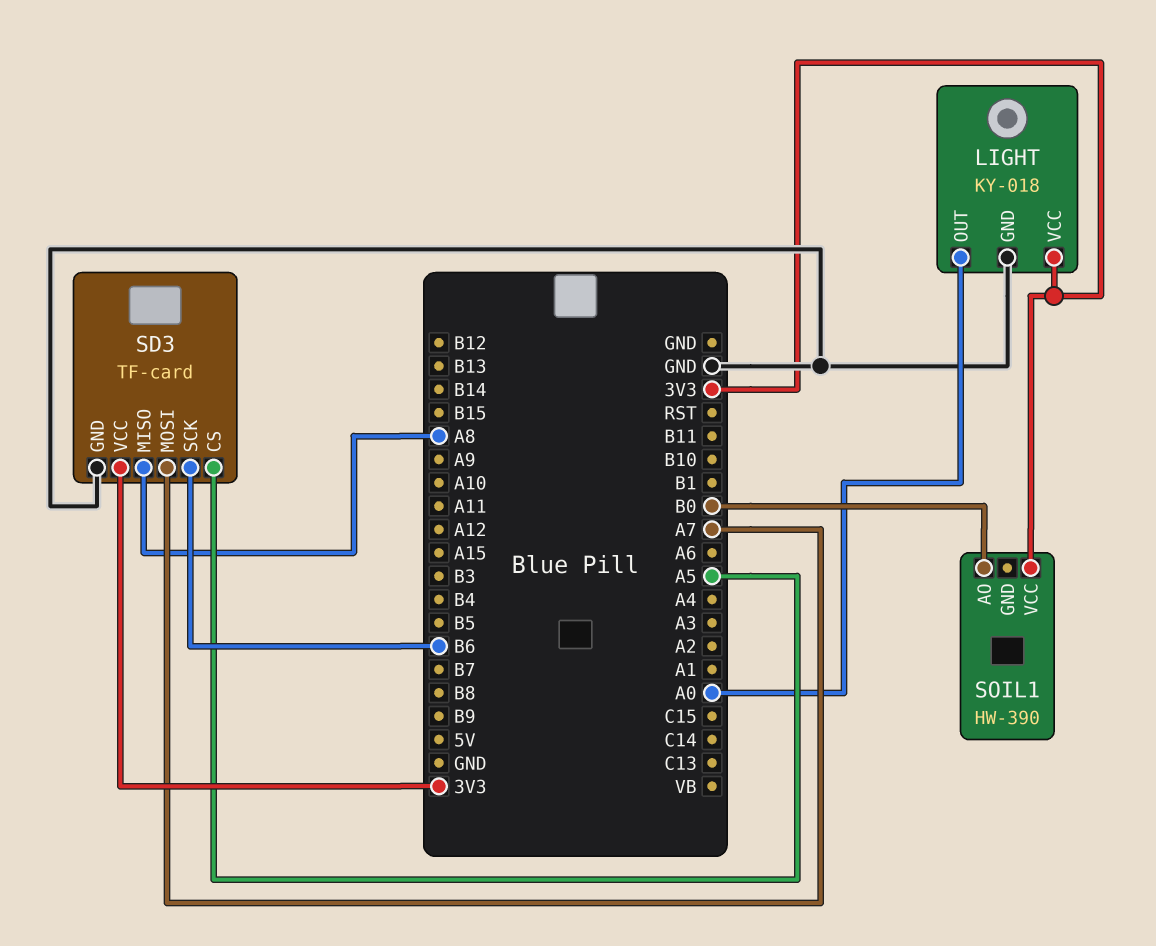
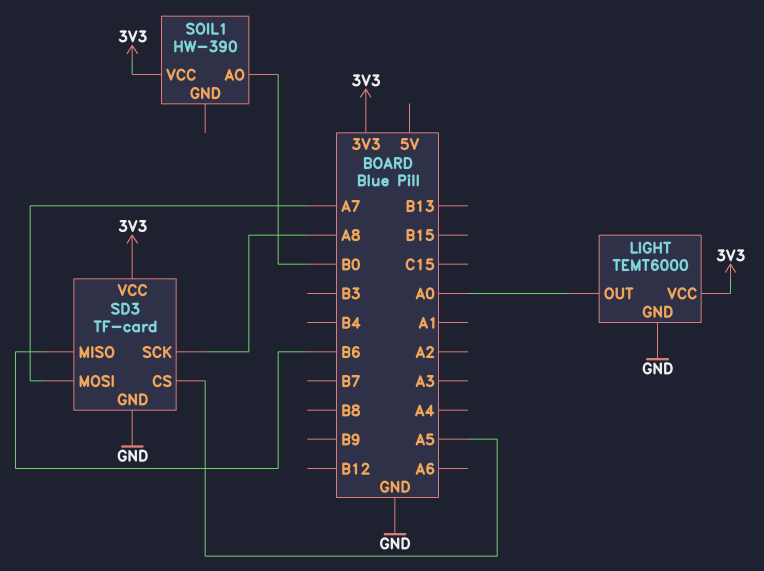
LIGHT: KY-018 -> TEMT6000
SD3 pin MISO: A8 -> B6
SD3 pin SCK: B6 -> A8

